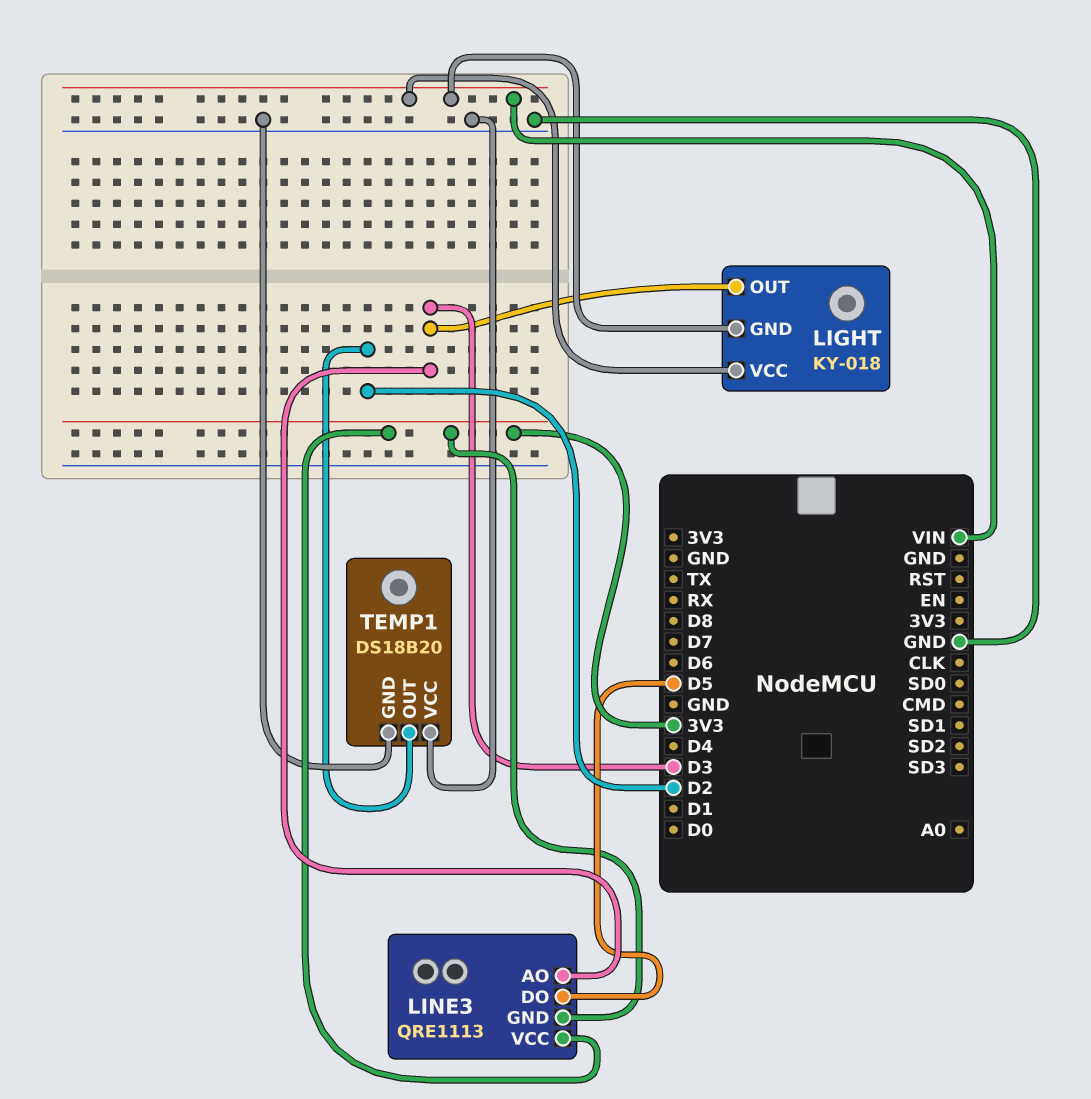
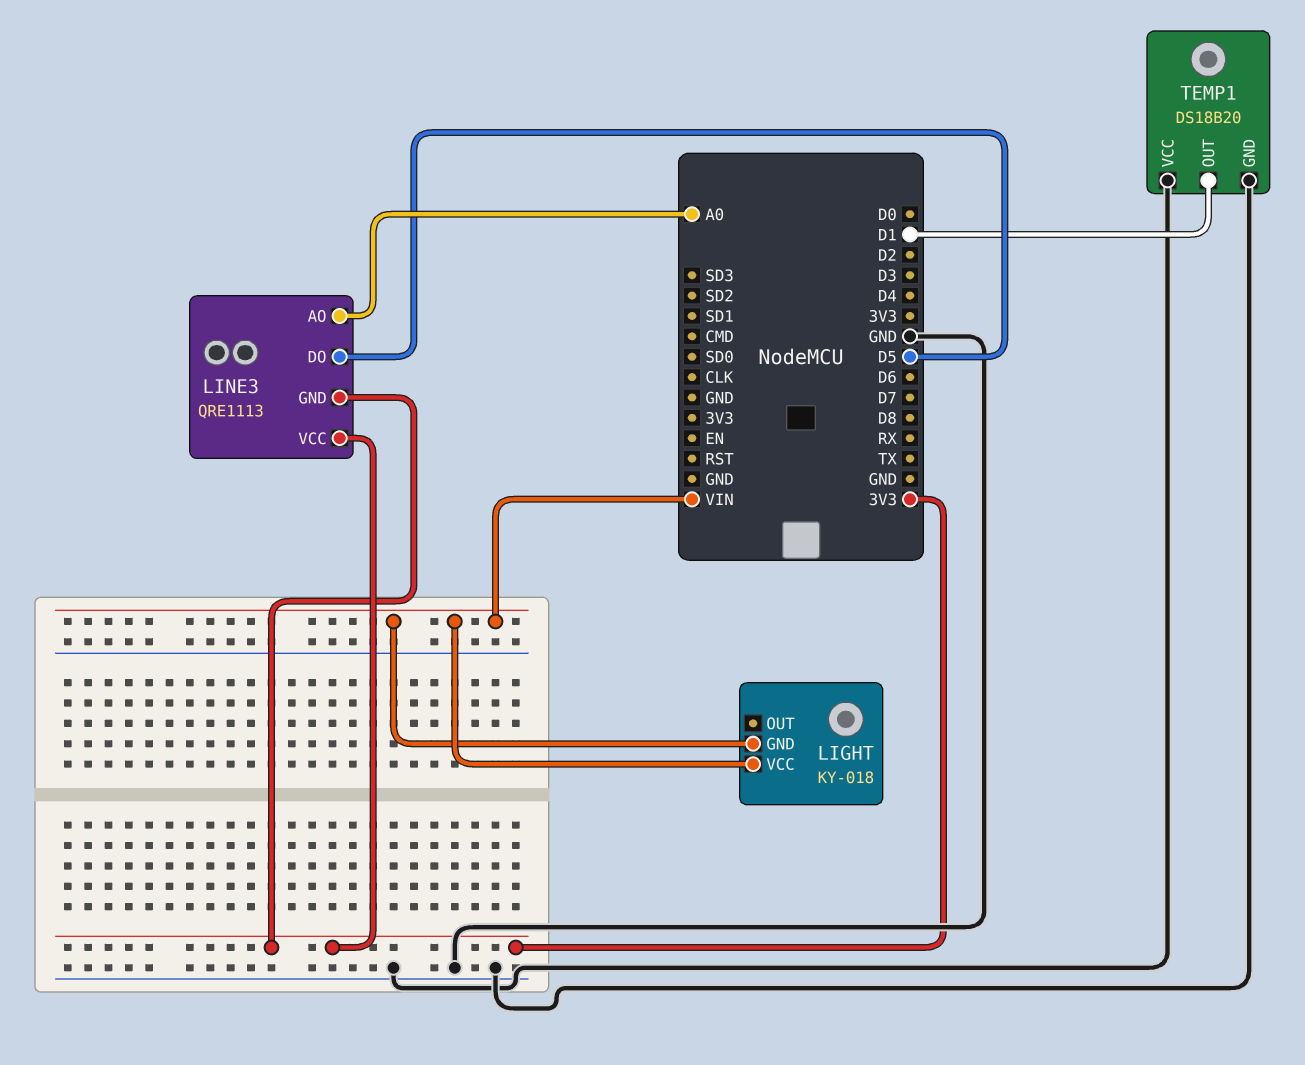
LIGHT pin OUT: D3 -> none
LINE3 pin AO: D3 -> A0
TEMP1 pin OUT: D2 -> D1

